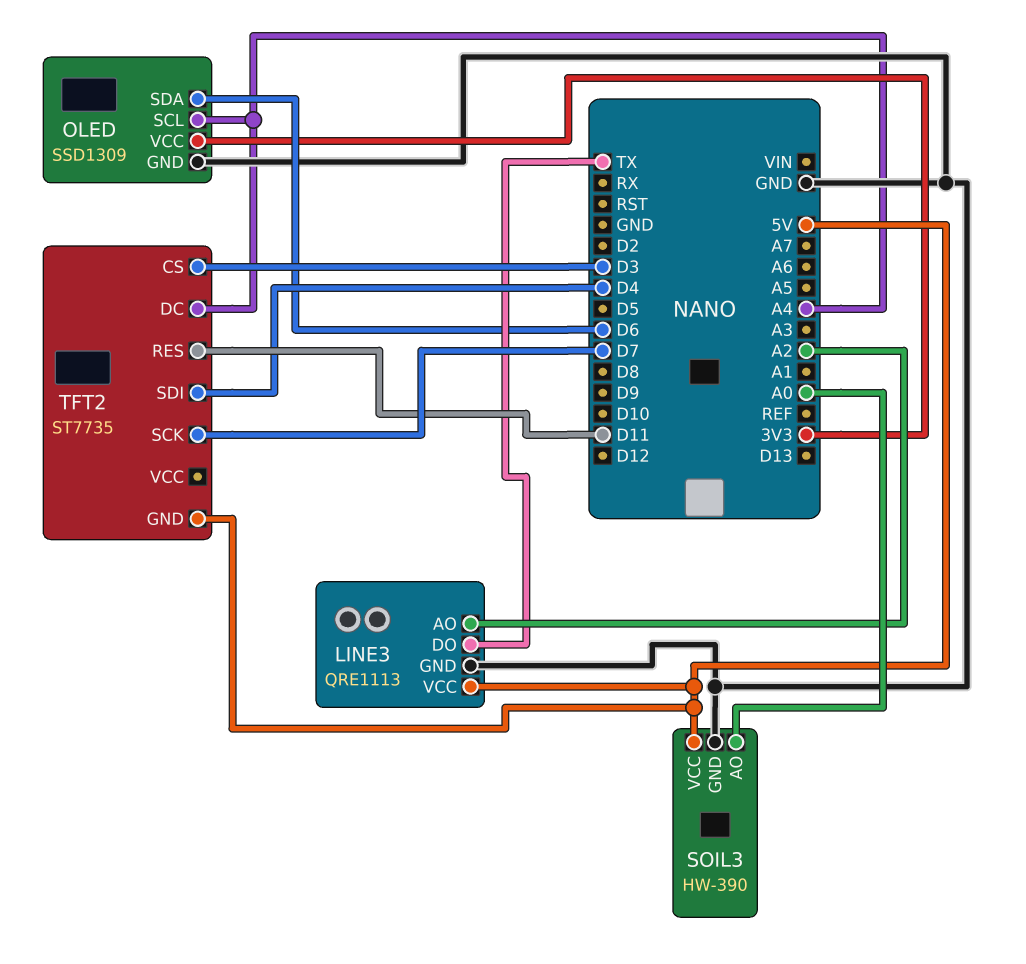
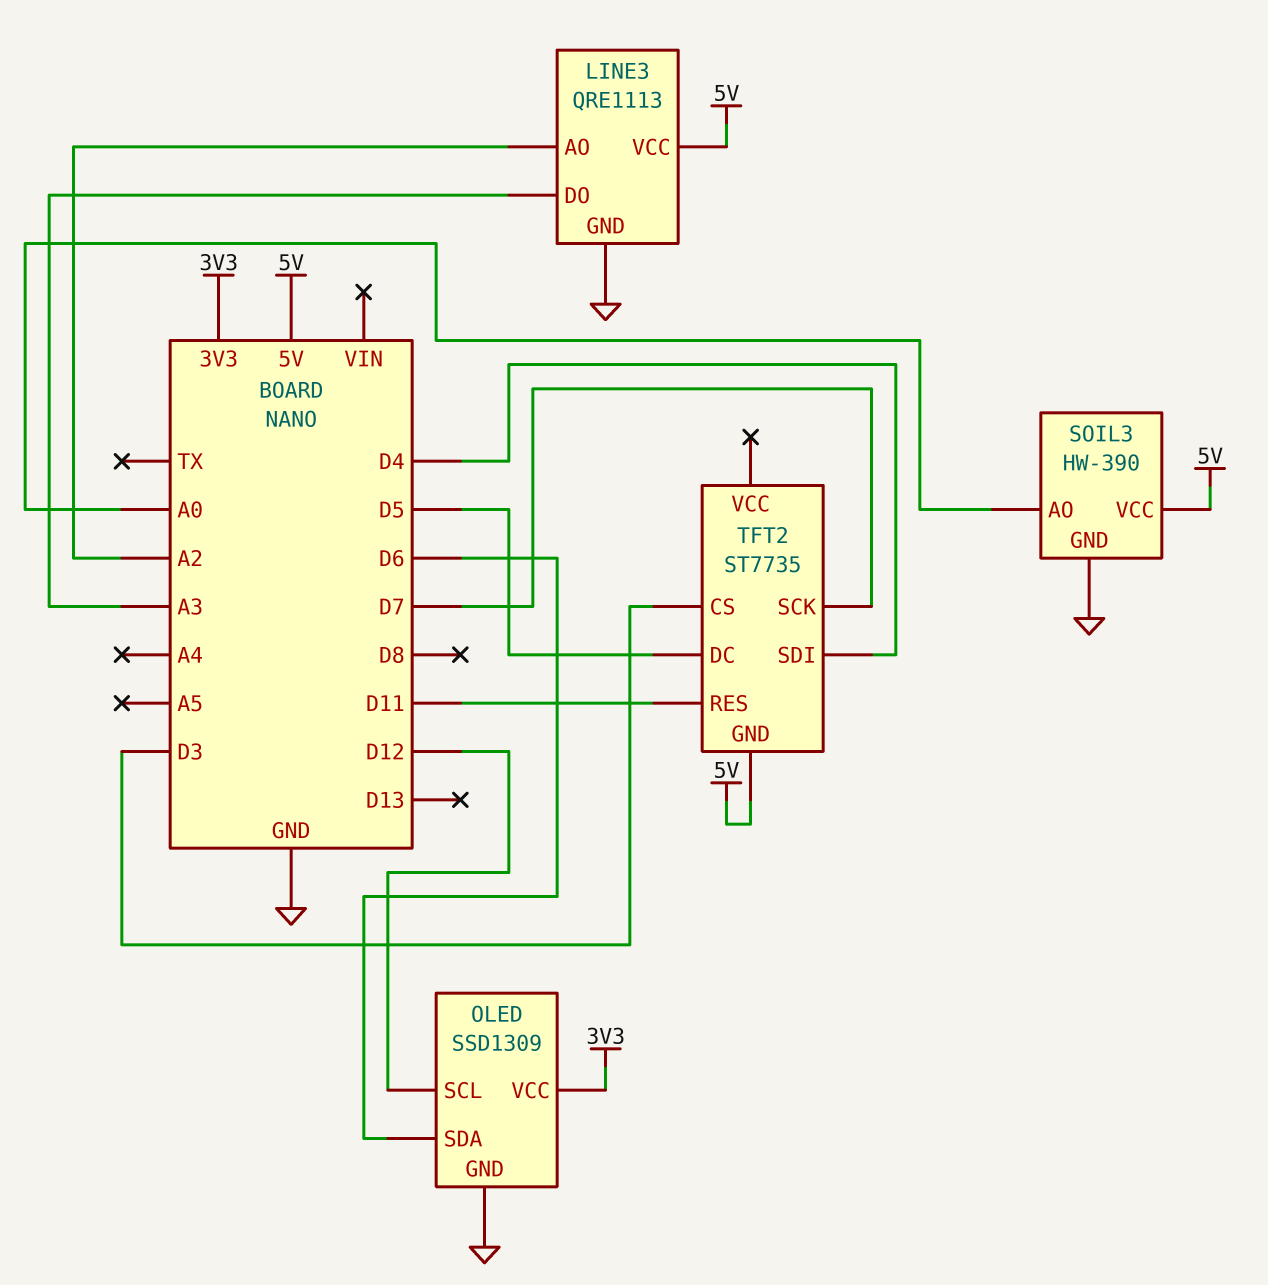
LINE3 pin DO: TX -> A3
OLED pin SCL: A4 -> D12
TFT2 pin DC: A4 -> D5

